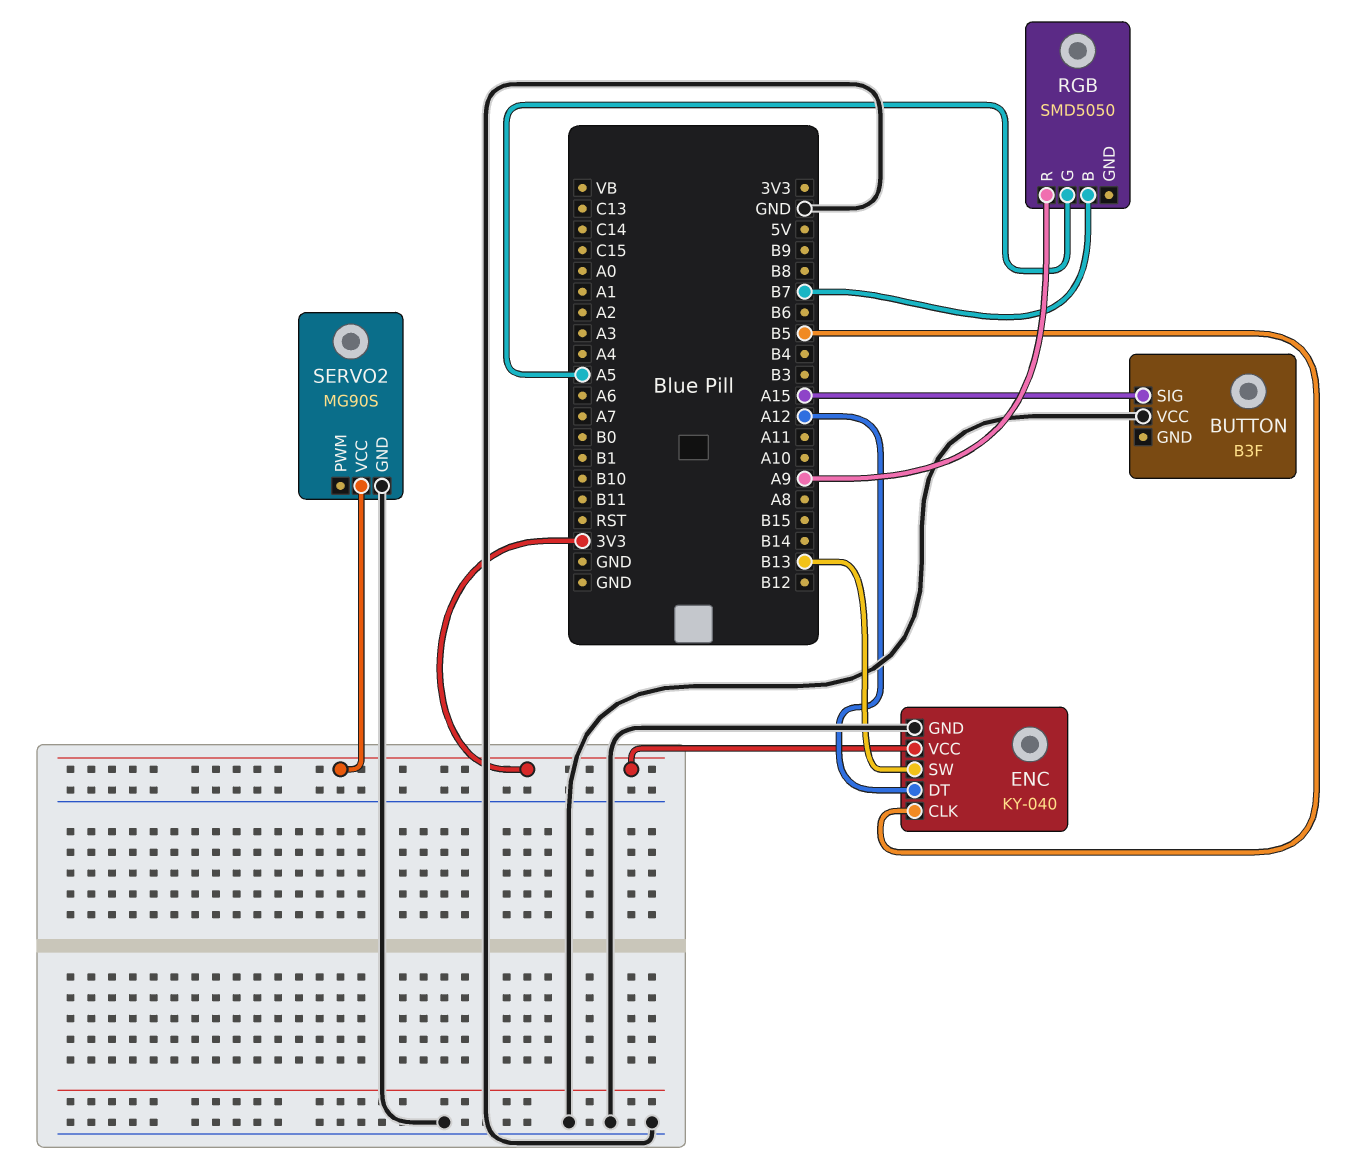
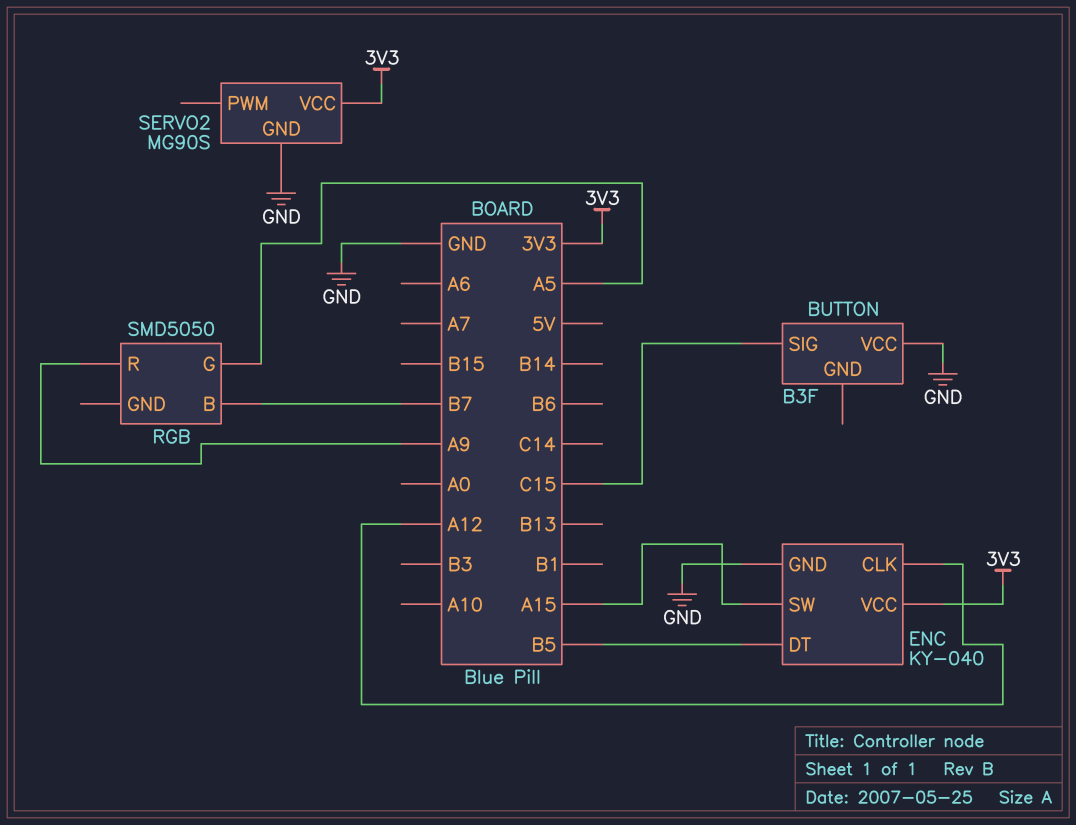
BUTTON pin SIG: A15 -> C15
ENC pin CLK: B5 -> A12
ENC pin DT: A12 -> B5
ENC pin SW: B13 -> A15

